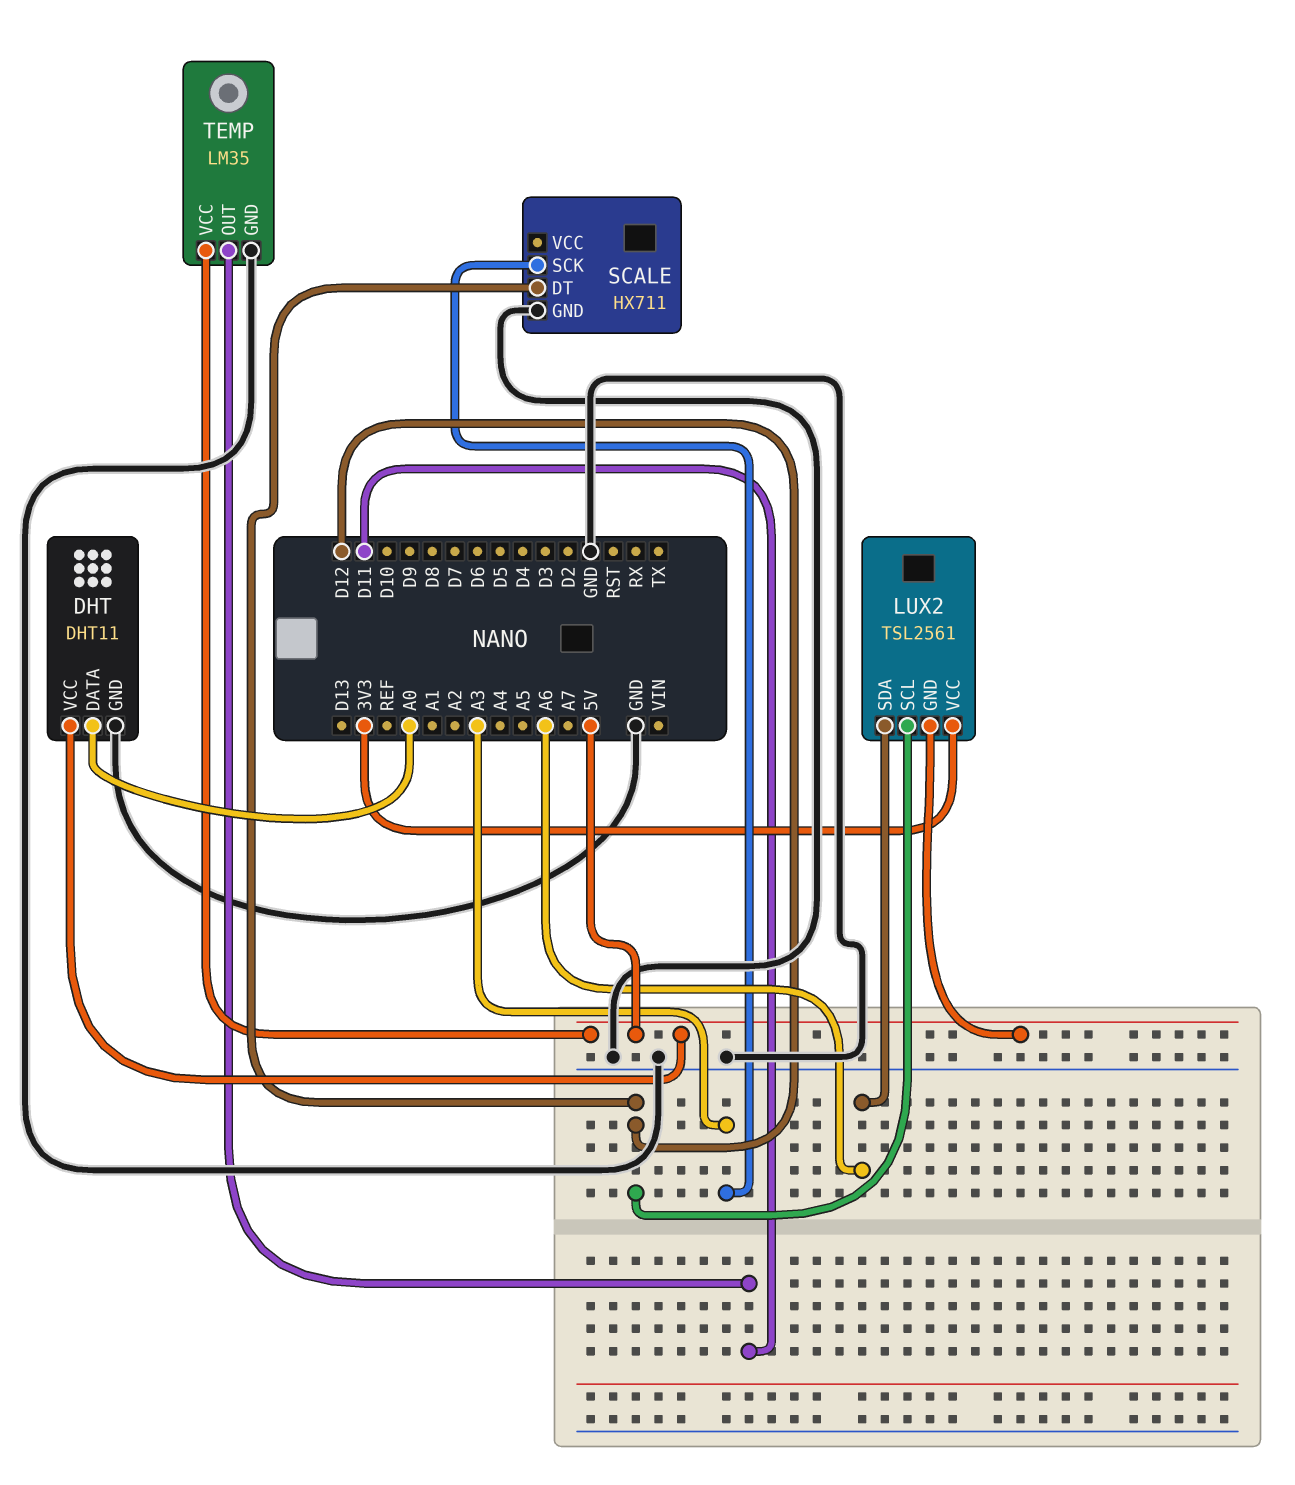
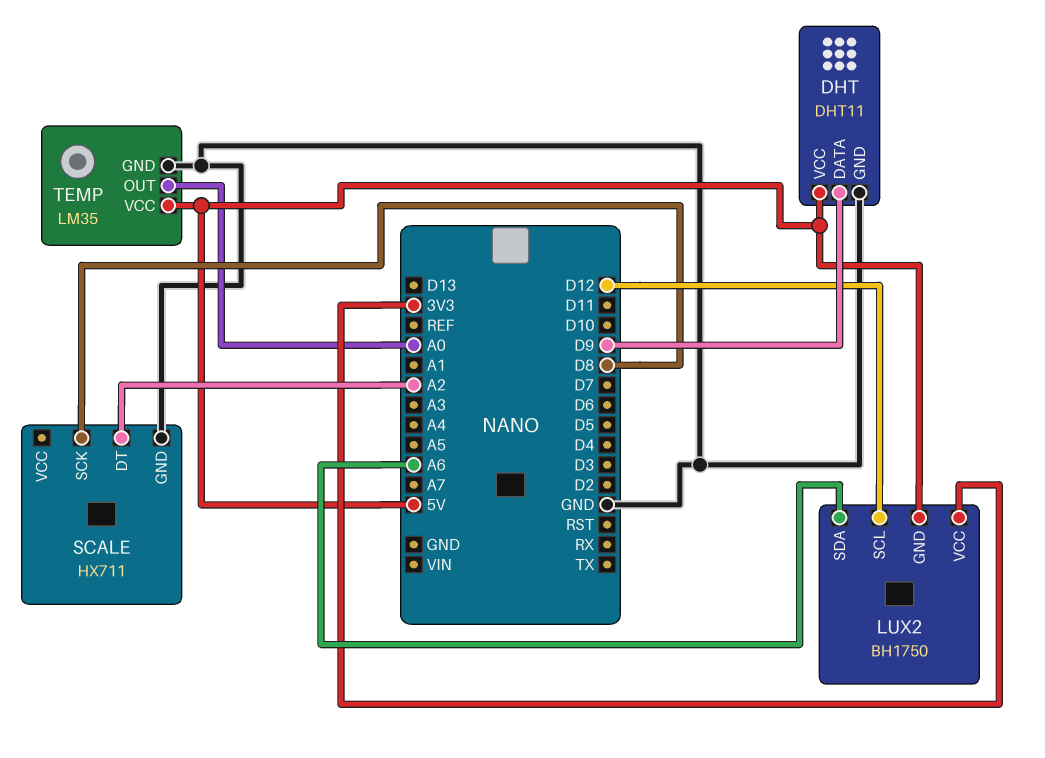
DHT pin DATA: A0 -> D9
LUX2: TSL2561 -> BH1750
SCALE pin DT: D12 -> A2
SCALE pin SCK: A3 -> D8
TEMP pin OUT: D11 -> A0

